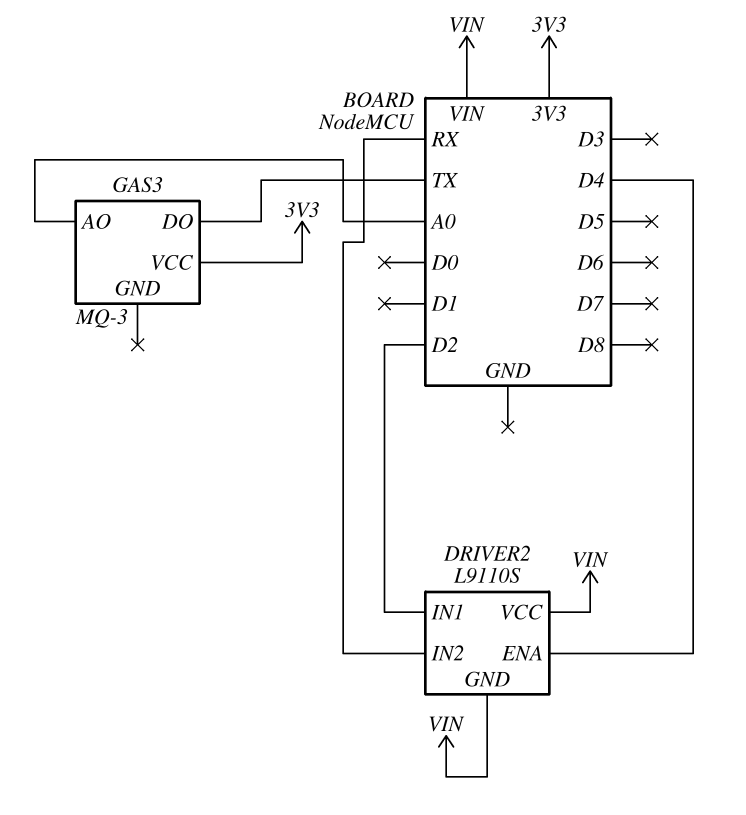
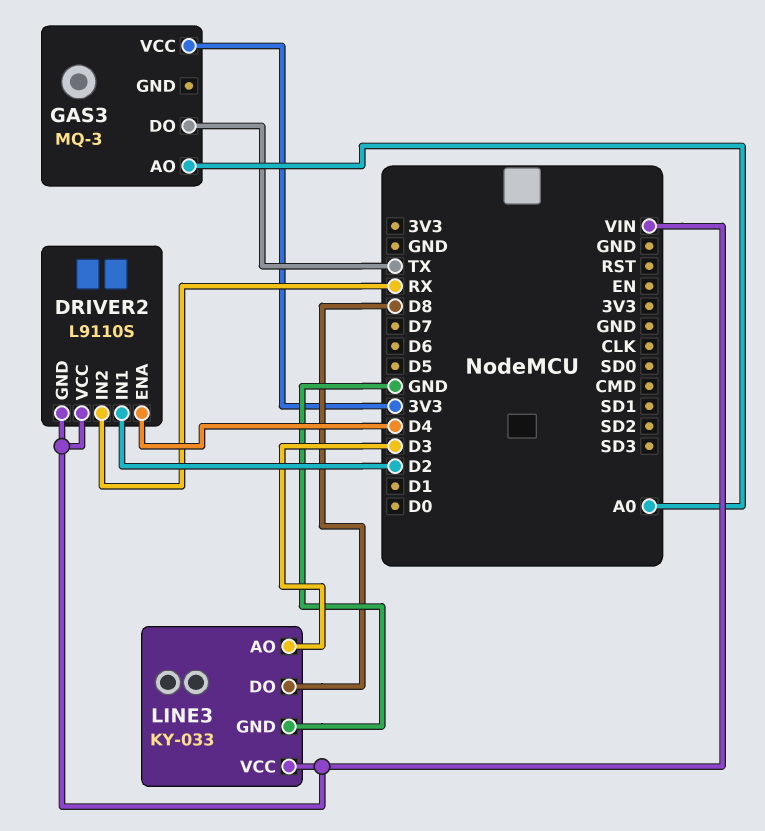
LINE3: none -> KY-033
LINE3 pin AO: none -> D3
LINE3 pin DO: none -> D8
LINE3 pin GND: none -> GND
LINE3 pin VCC: none -> VIN

